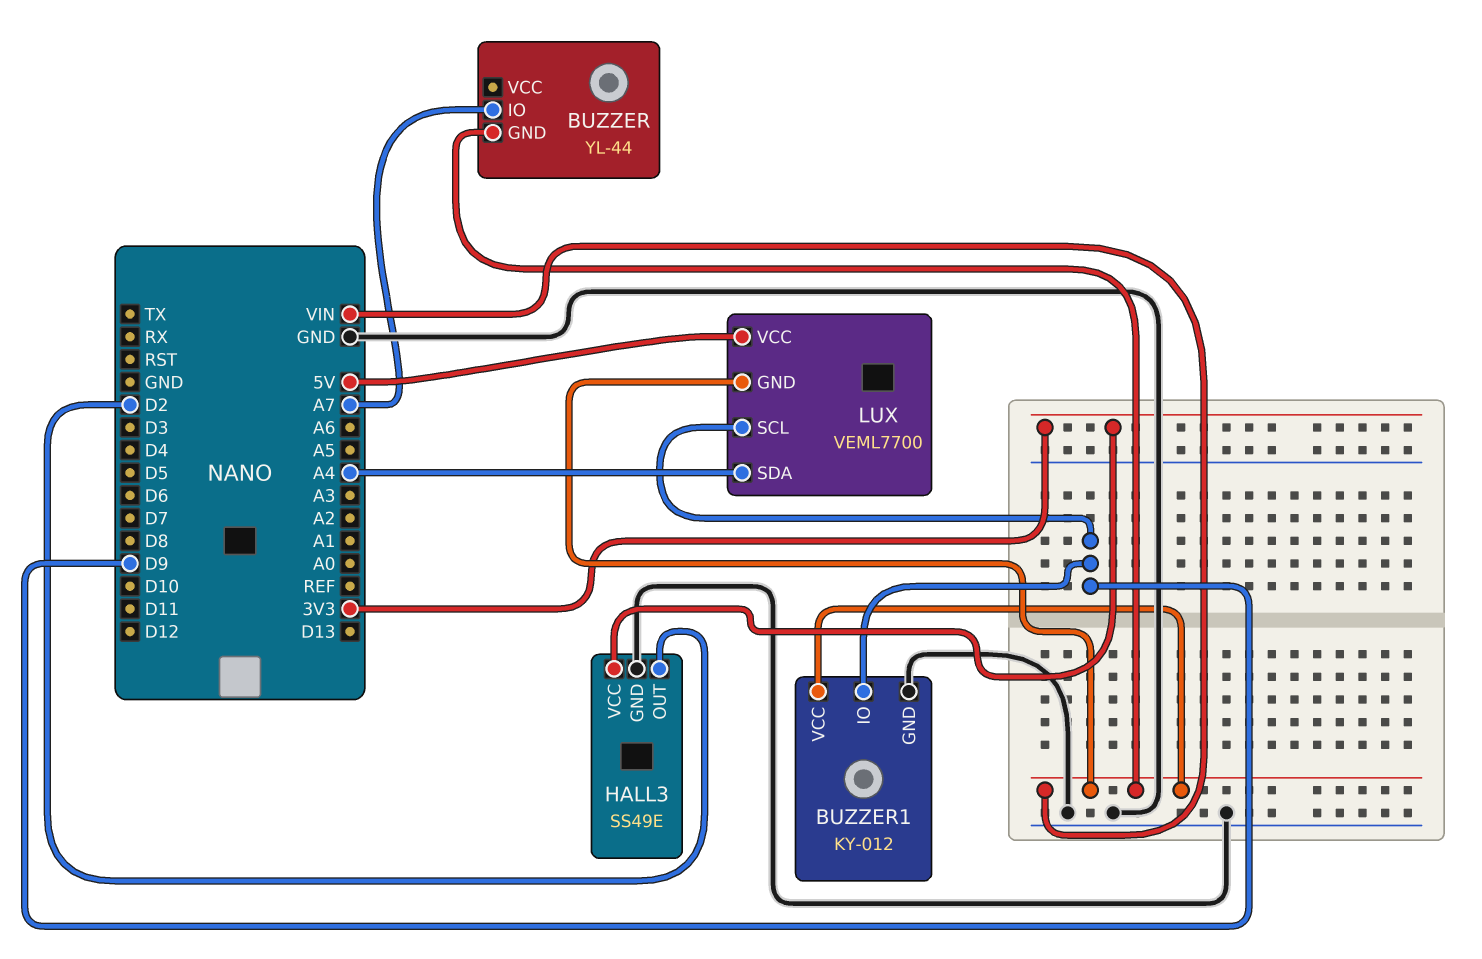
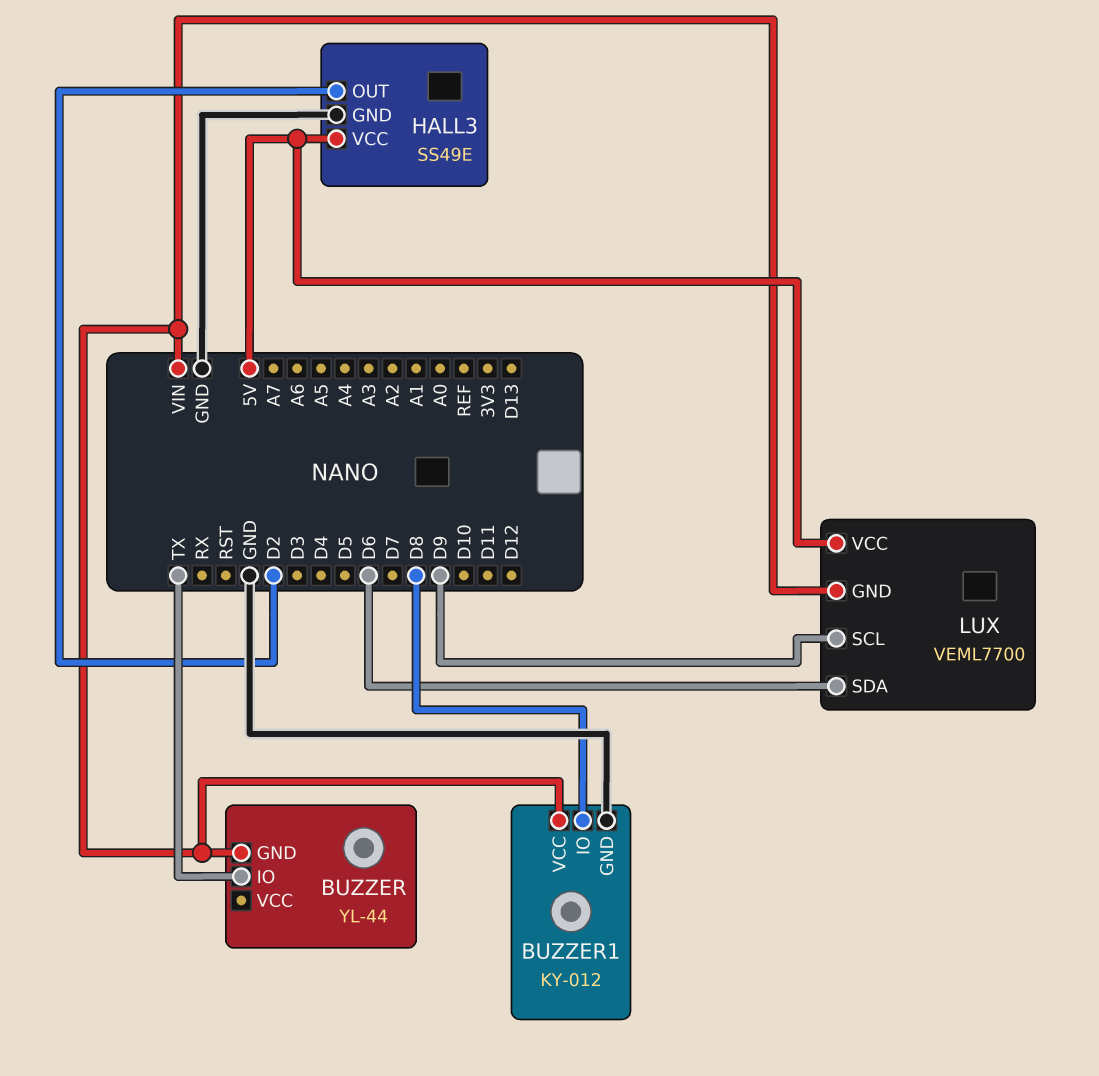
BUZZER pin IO: A7 -> TX
BUZZER1 pin IO: D9 -> D8
HALL3 pin VCC: 3V3 -> 5V
LUX pin SDA: A4 -> D6

